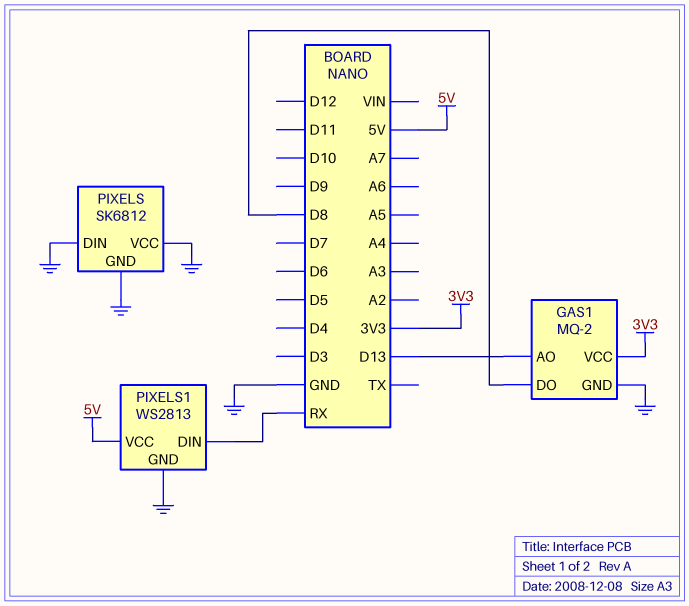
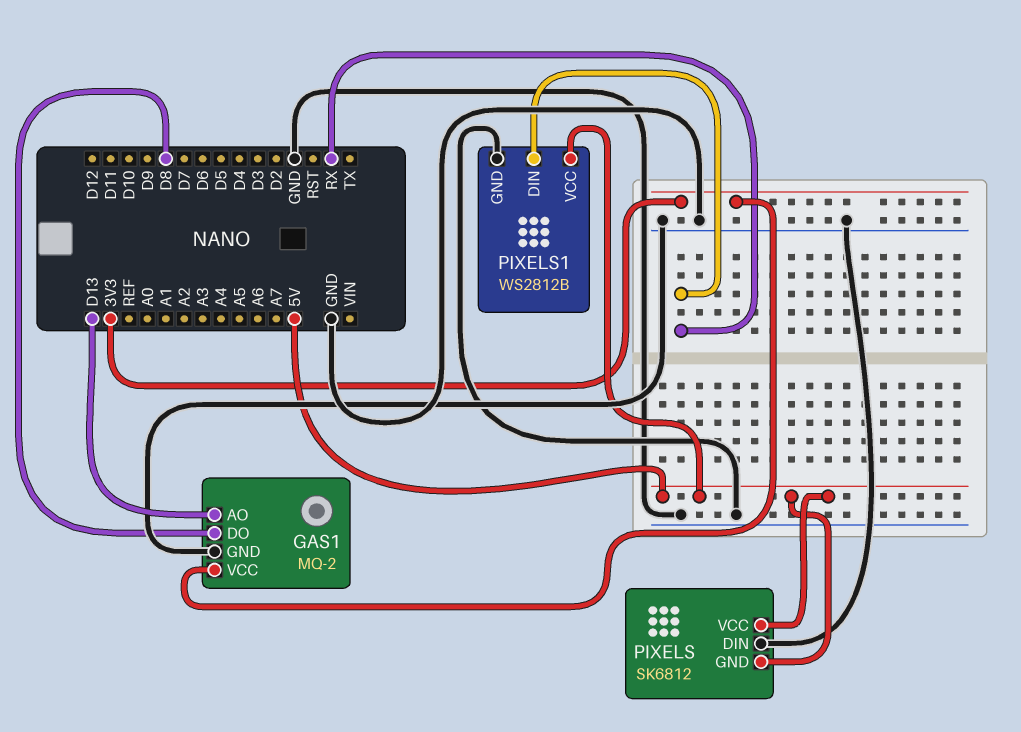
PIXELS pin GND: GND -> 5V
PIXELS pin VCC: GND -> 5V
PIXELS1: WS2813 -> WS2812B

